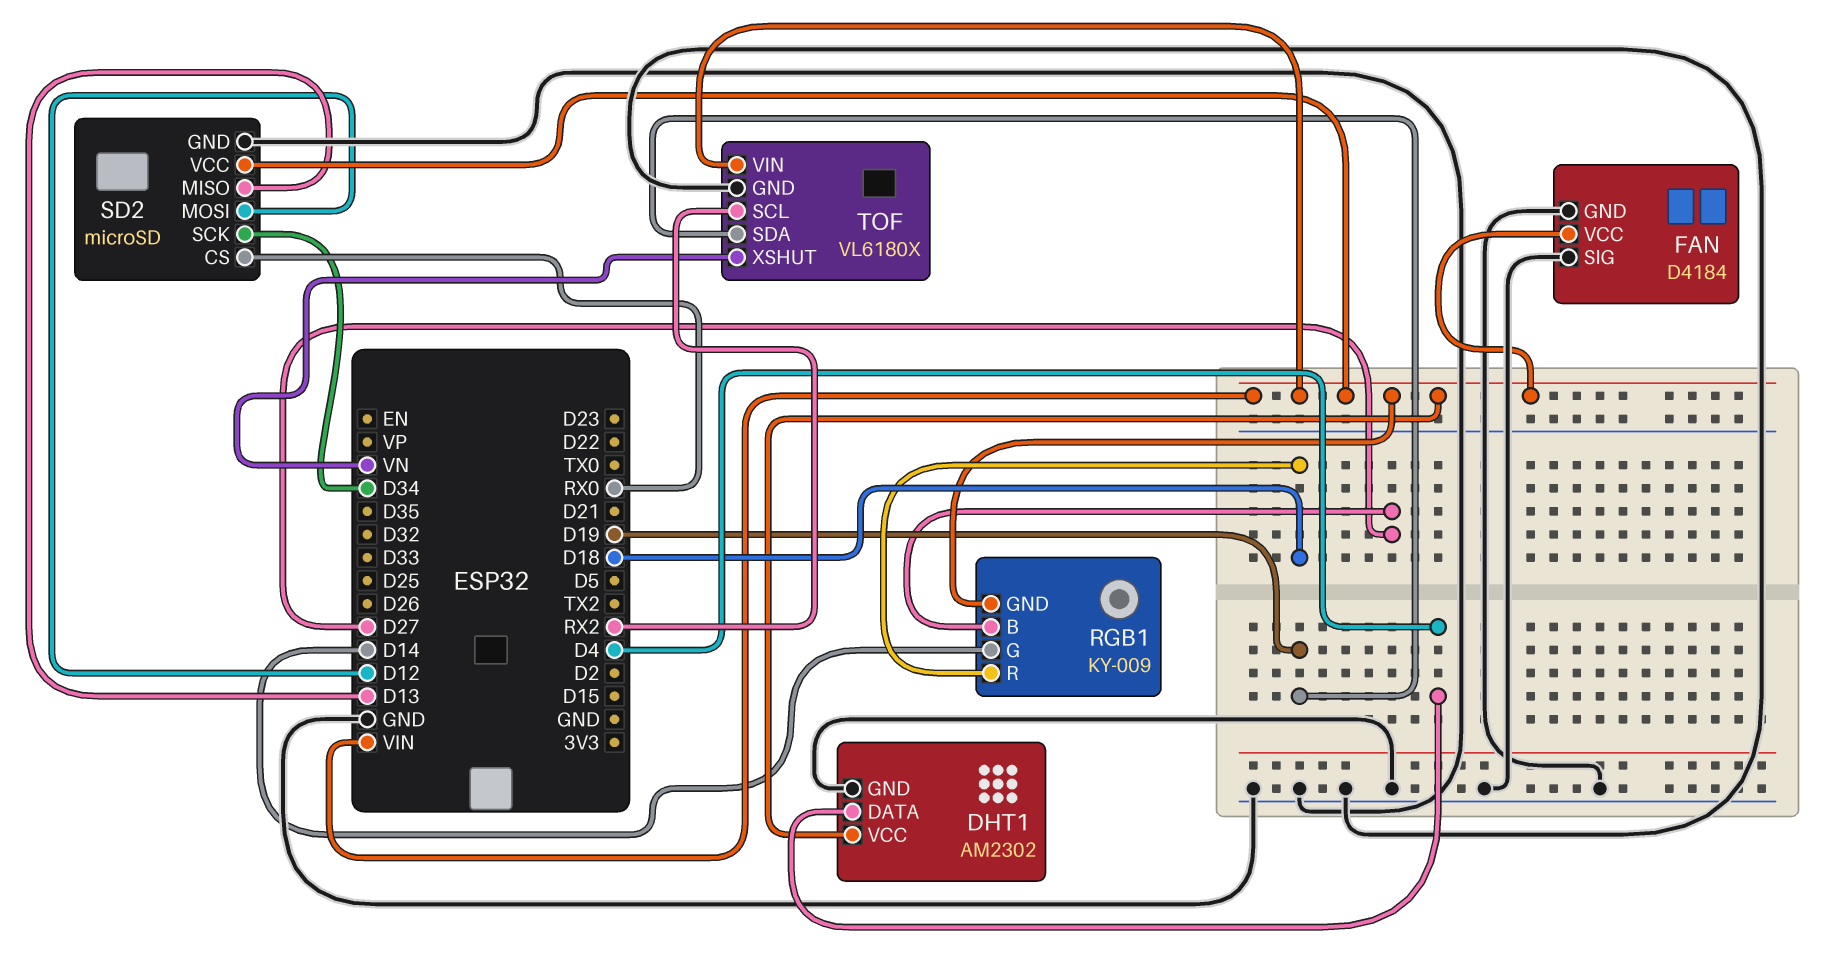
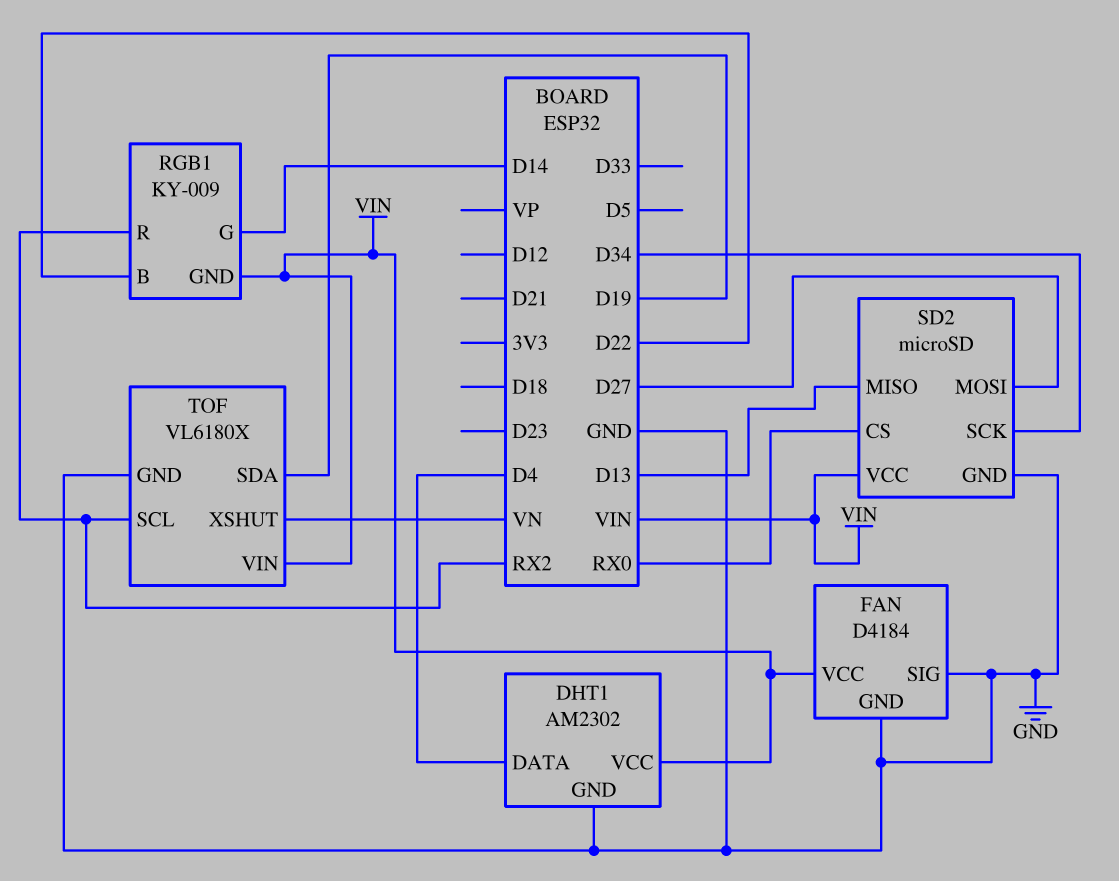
RGB1 pin B: D27 -> D22
RGB1 pin R: D18 -> RX2
SD2 pin MOSI: D12 -> D27

